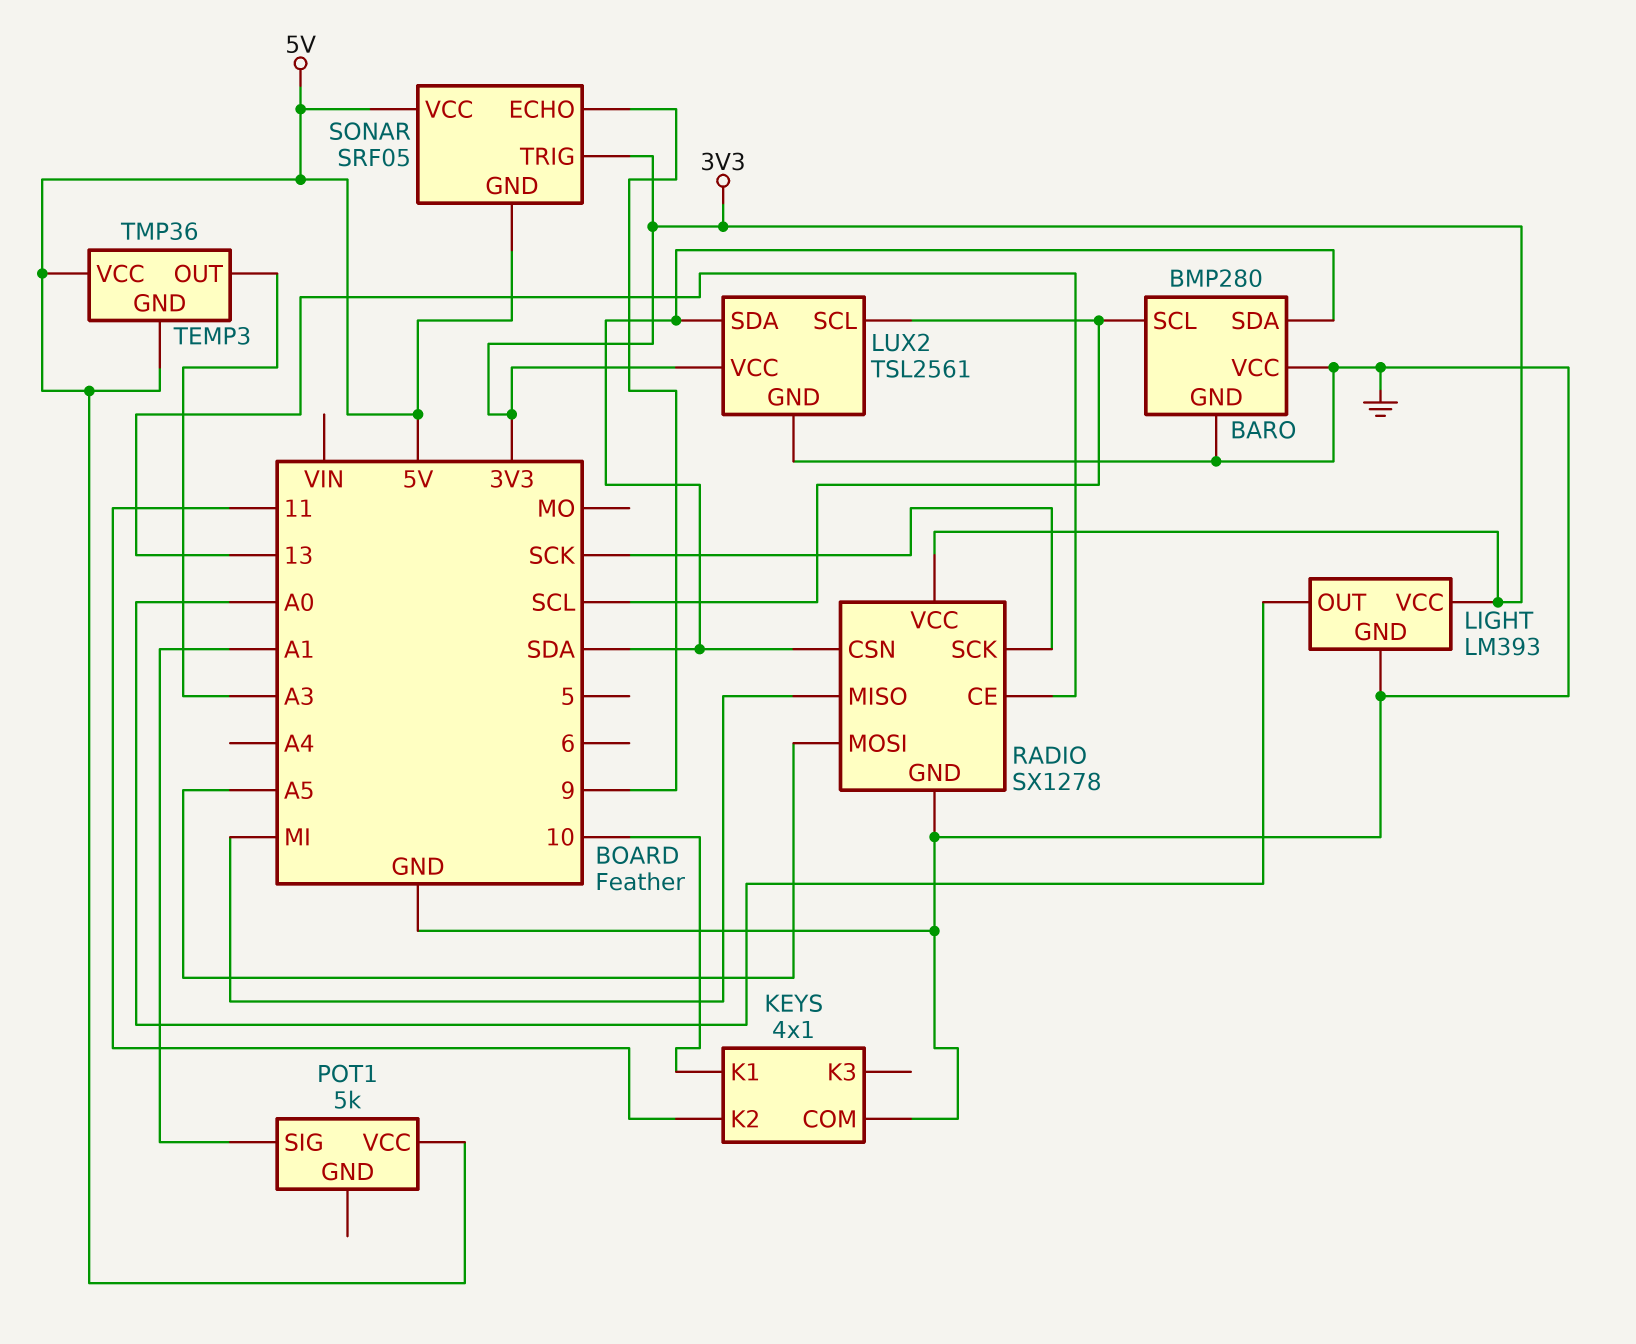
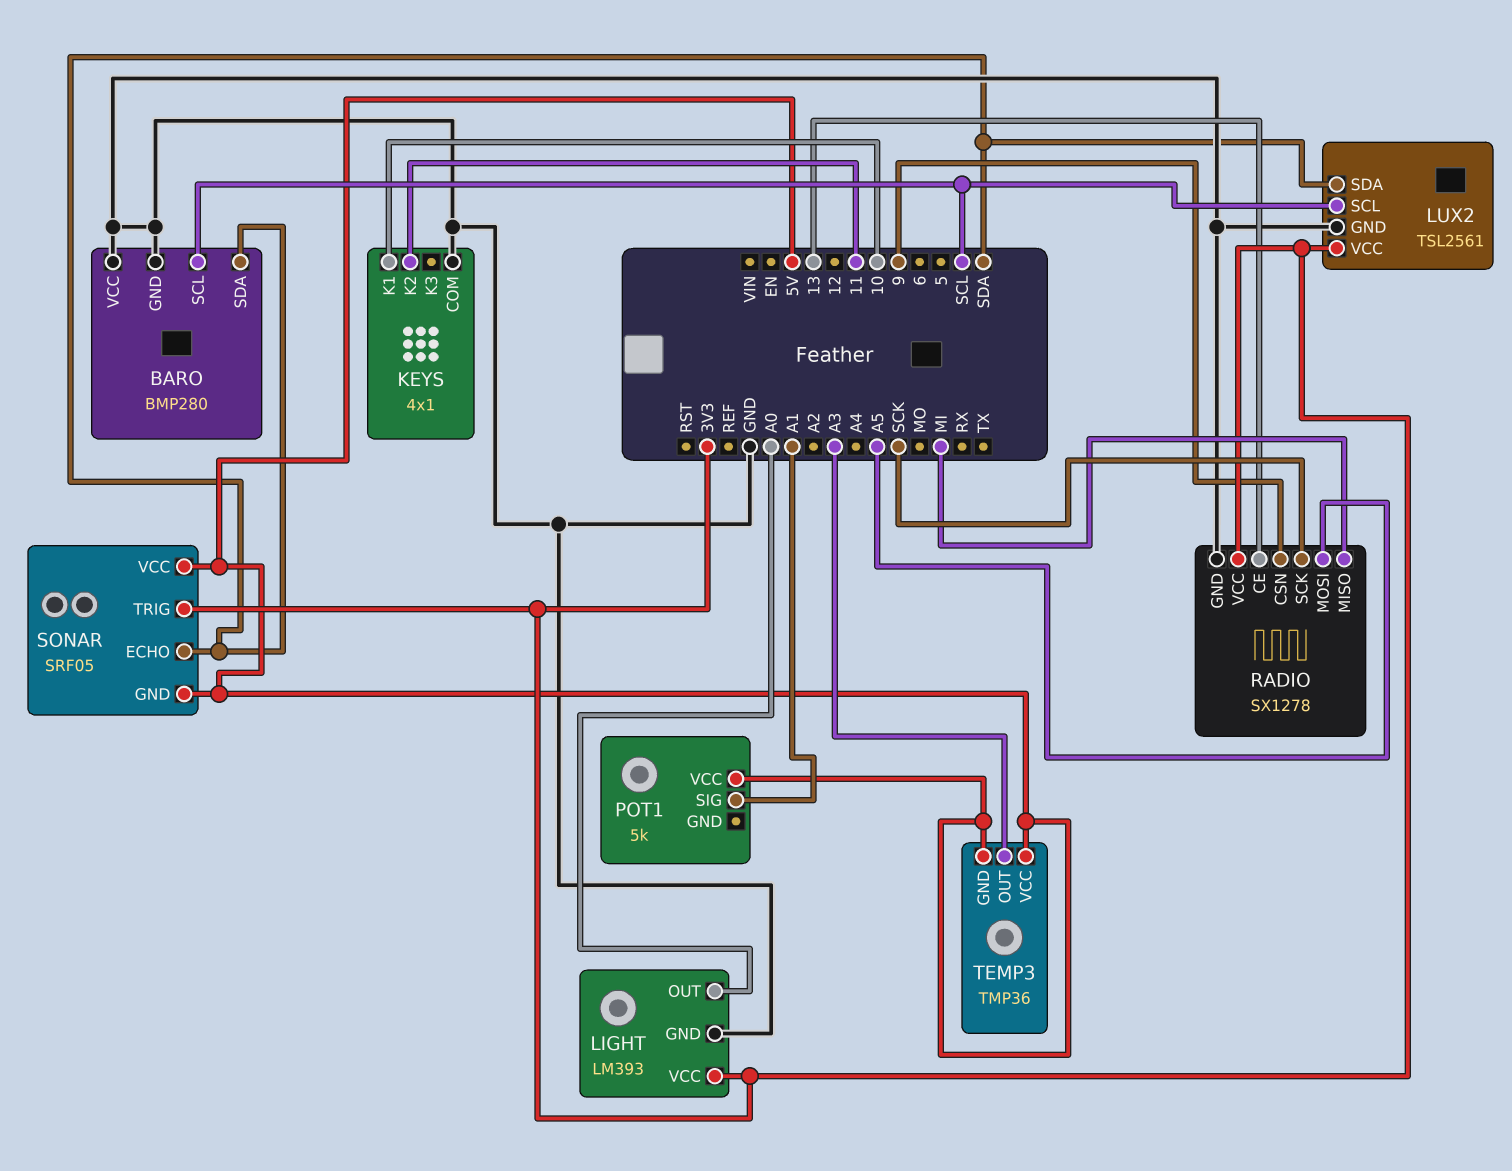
RADIO pin CSN: SDA -> 9
SONAR pin ECHO: 9 -> SDA

